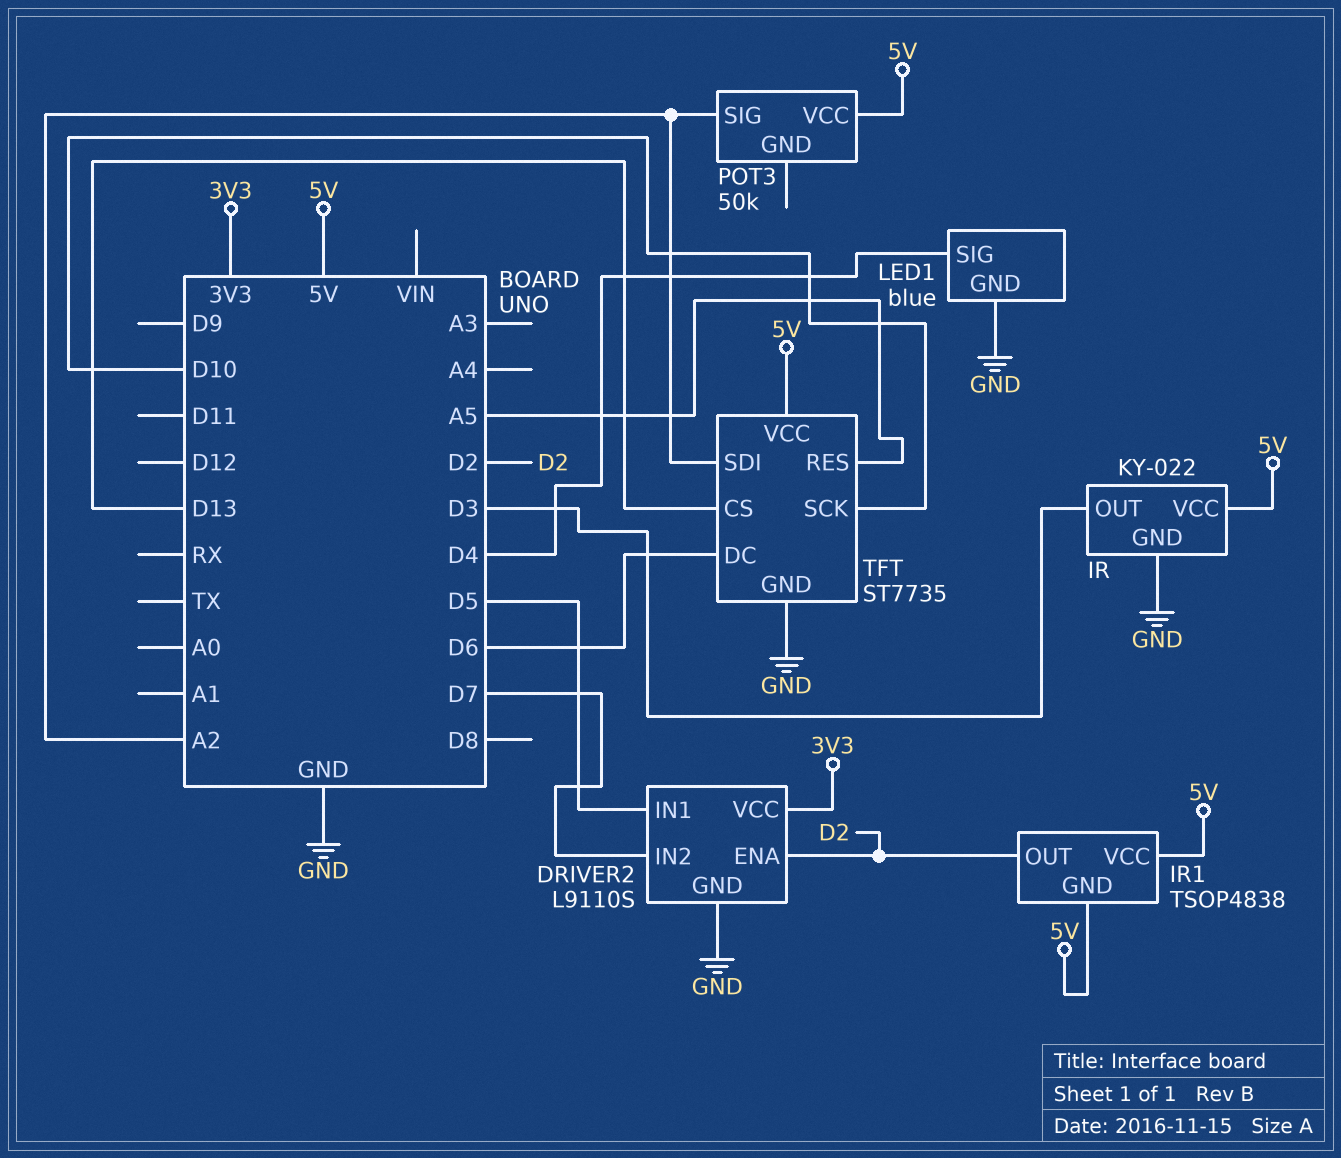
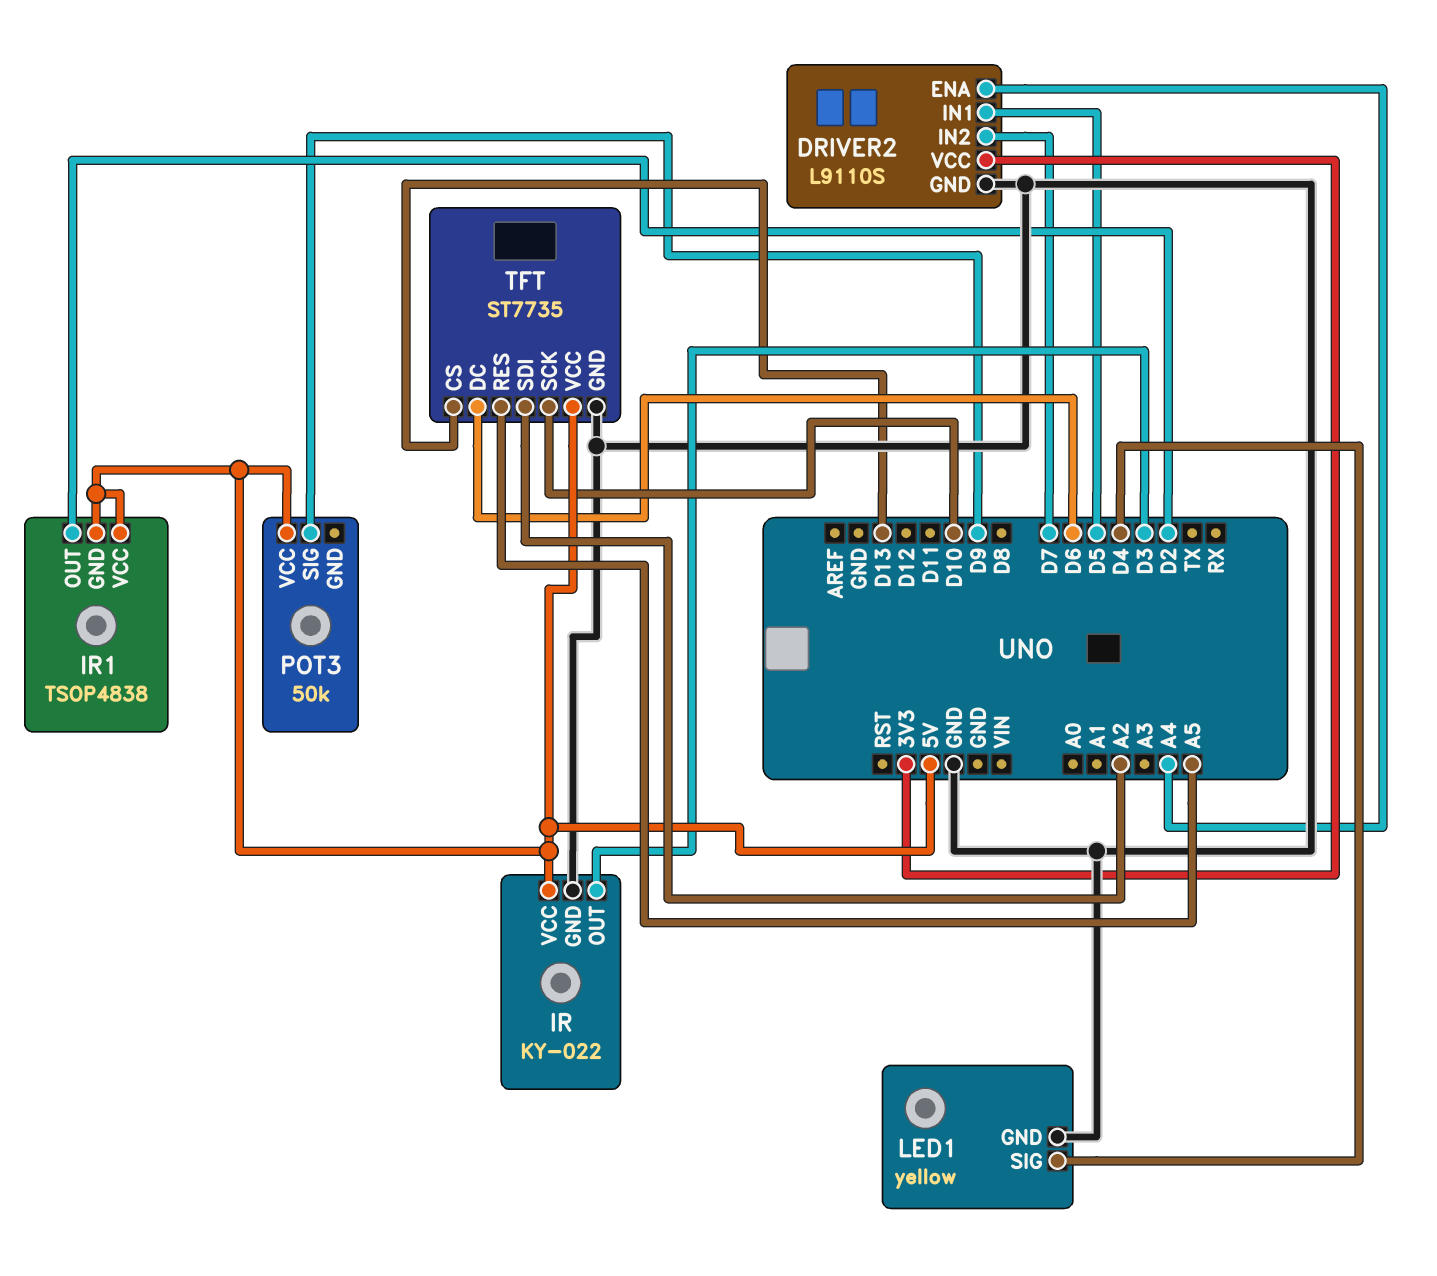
DRIVER2 pin ENA: D2 -> A4
LED1: blue -> yellow
POT3 pin SIG: A2 -> D9

